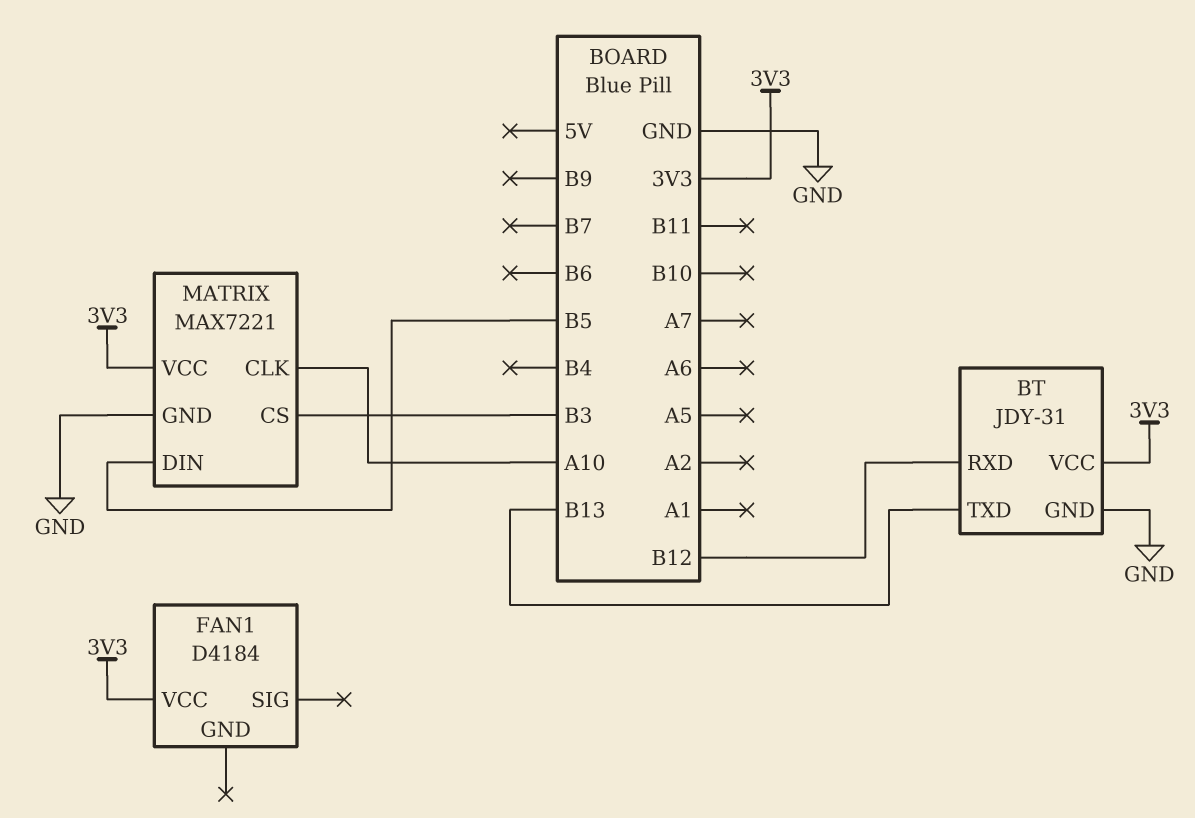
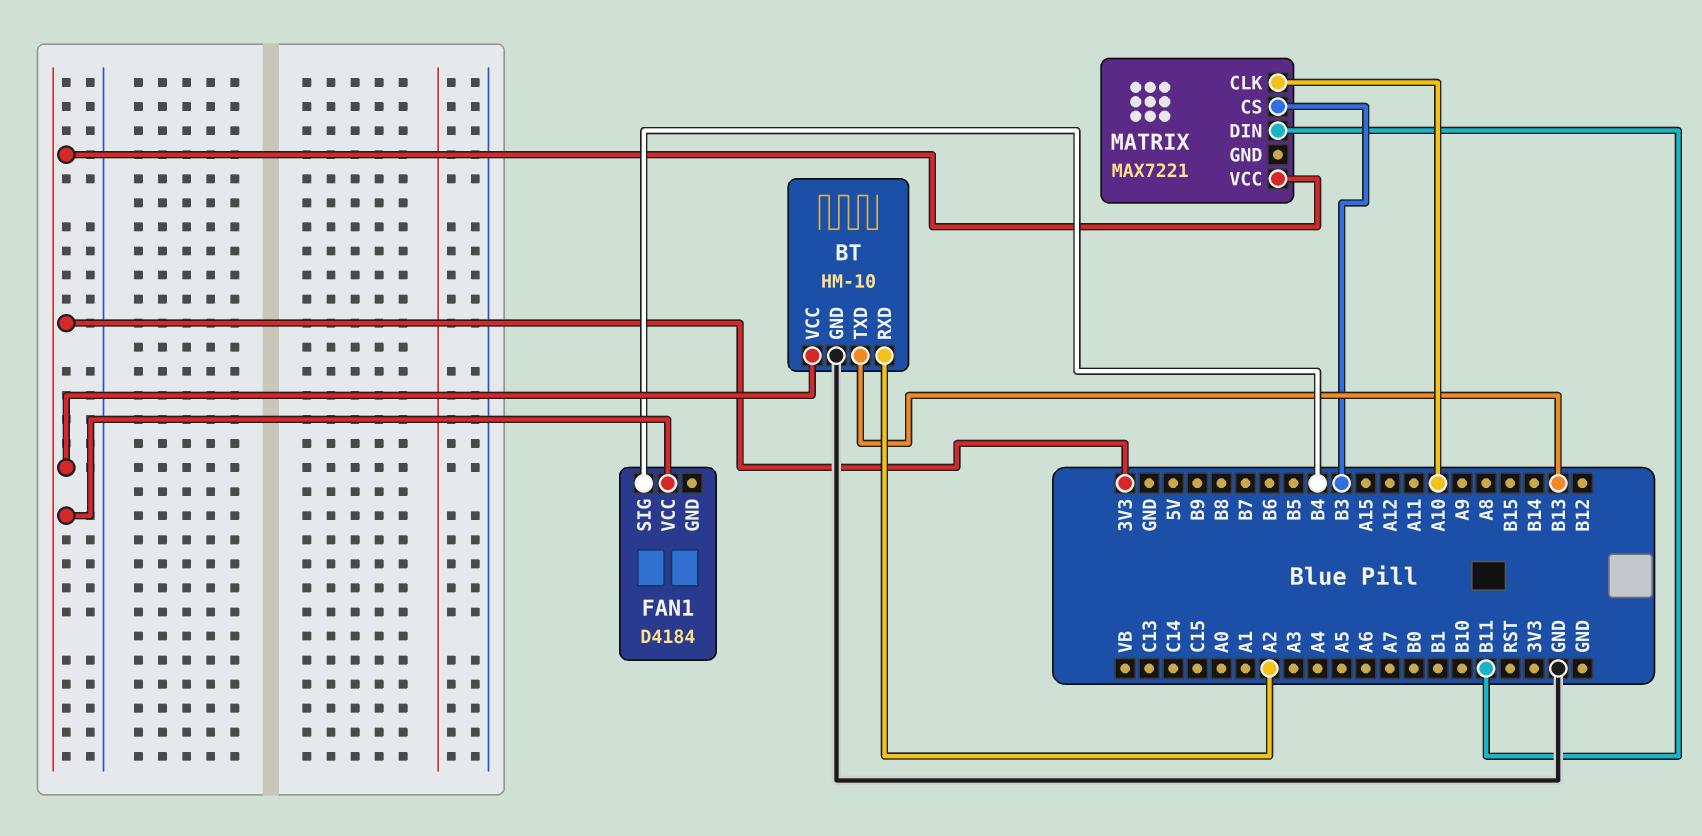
BT: JDY-31 -> HM-10
BT pin RXD: B12 -> A2
FAN1 pin SIG: none -> B4
MATRIX pin DIN: B5 -> B11
MATRIX pin GND: GND -> none

